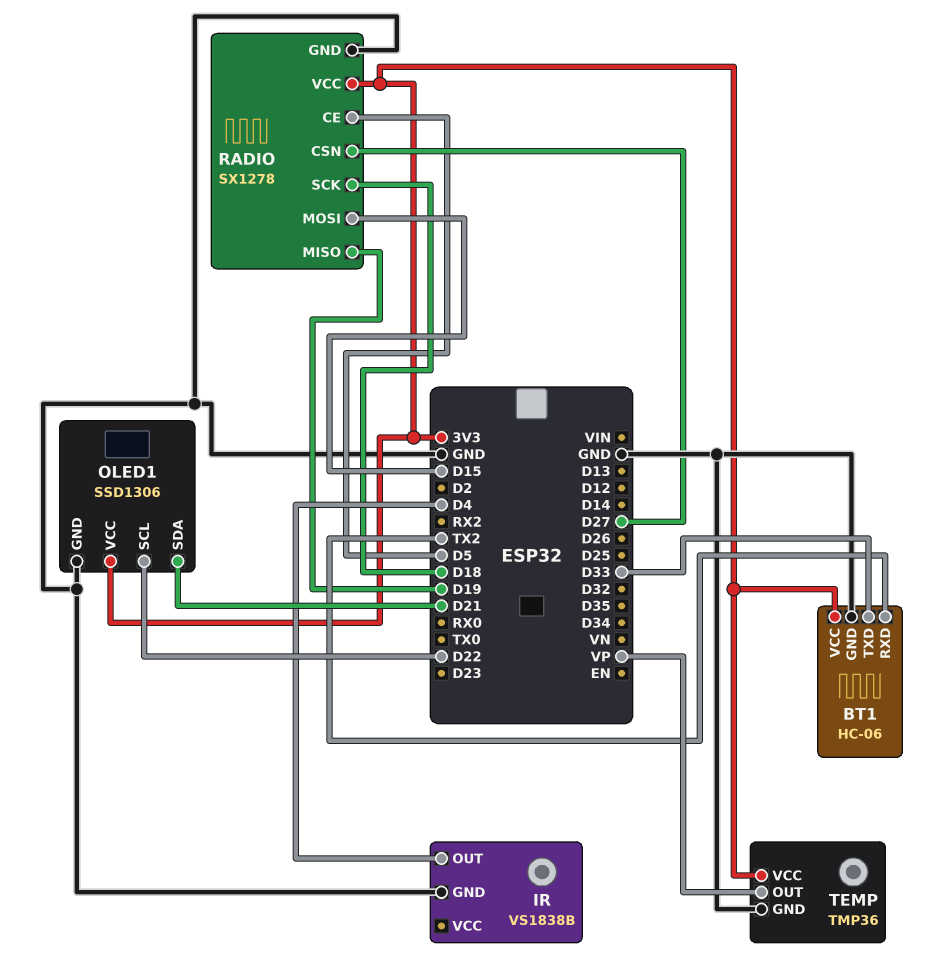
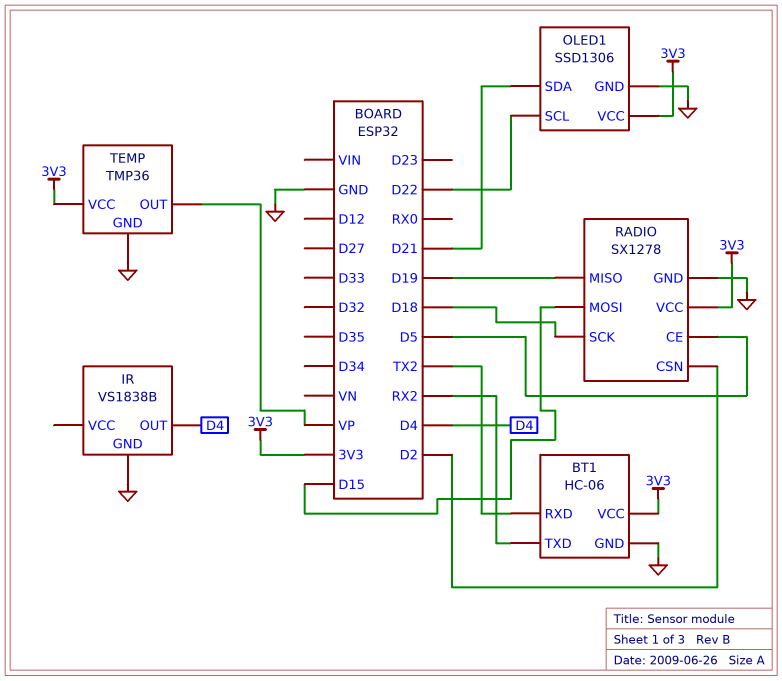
BT1 pin TXD: D33 -> RX2
RADIO pin CSN: D27 -> D2

